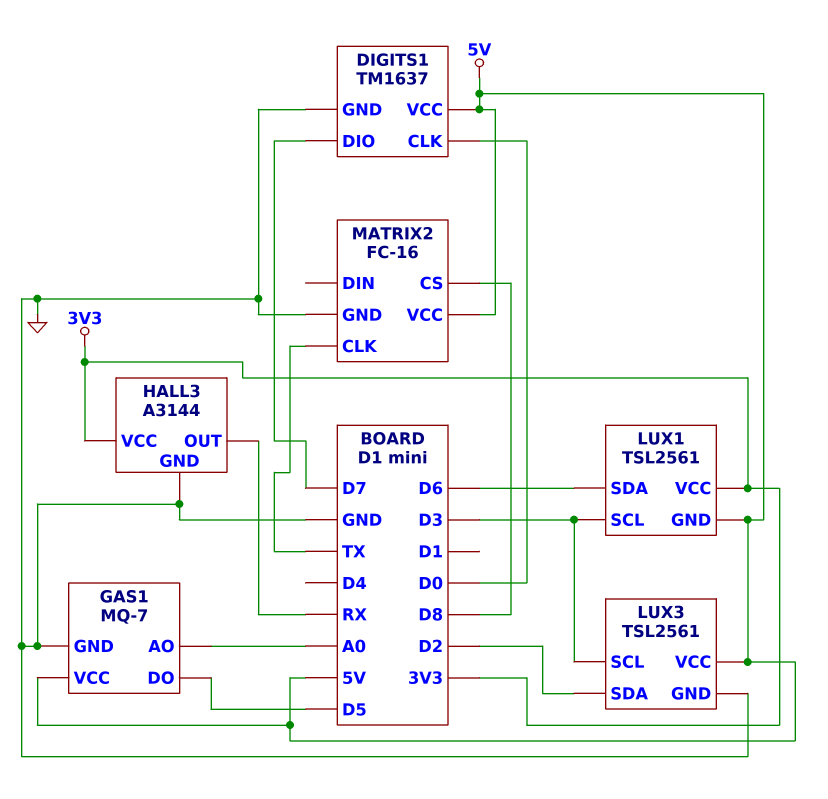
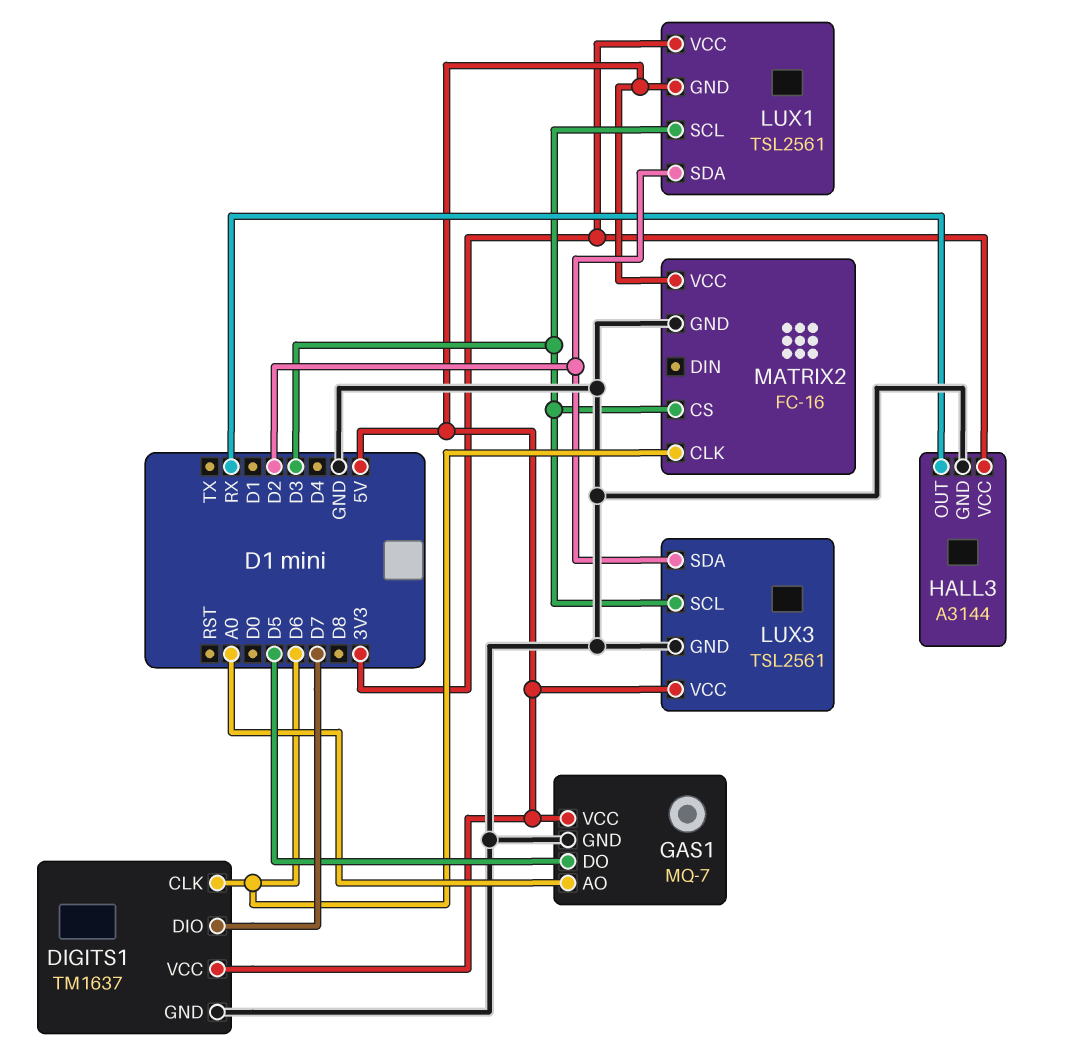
DIGITS1 pin CLK: D0 -> D6
LUX1 pin SDA: D6 -> D2
MATRIX2 pin CLK: TX -> D6
MATRIX2 pin CS: D8 -> D3

